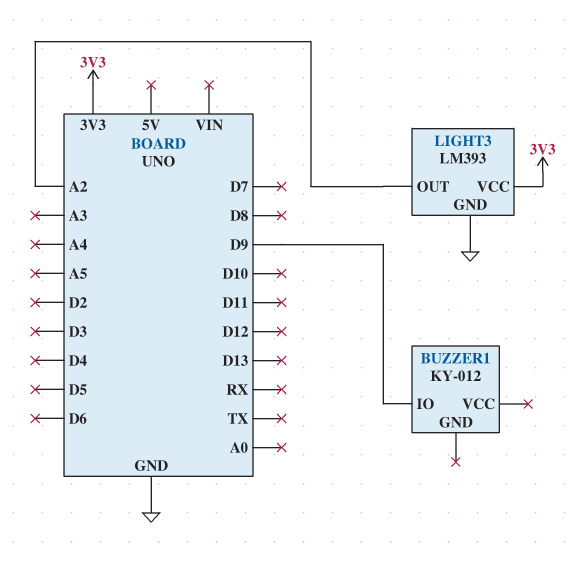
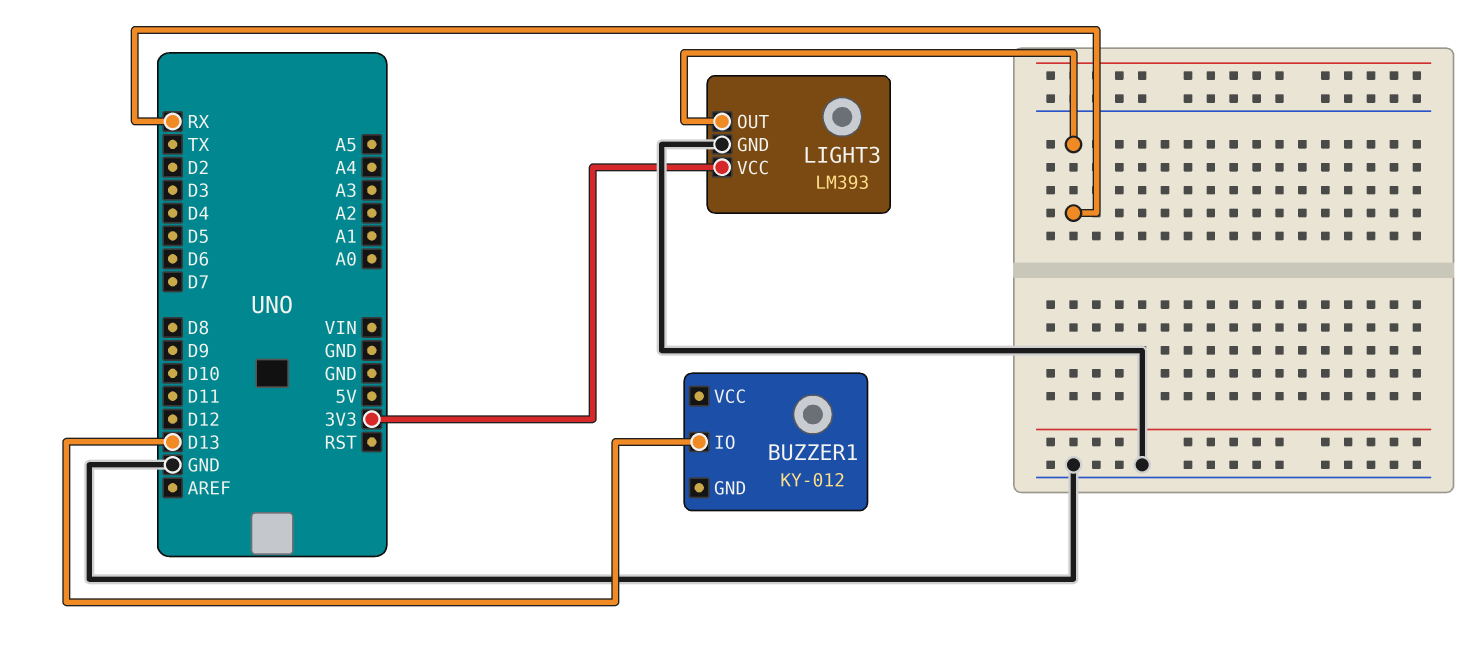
BUZZER1 pin IO: D9 -> D13
LIGHT3 pin OUT: A2 -> RX

